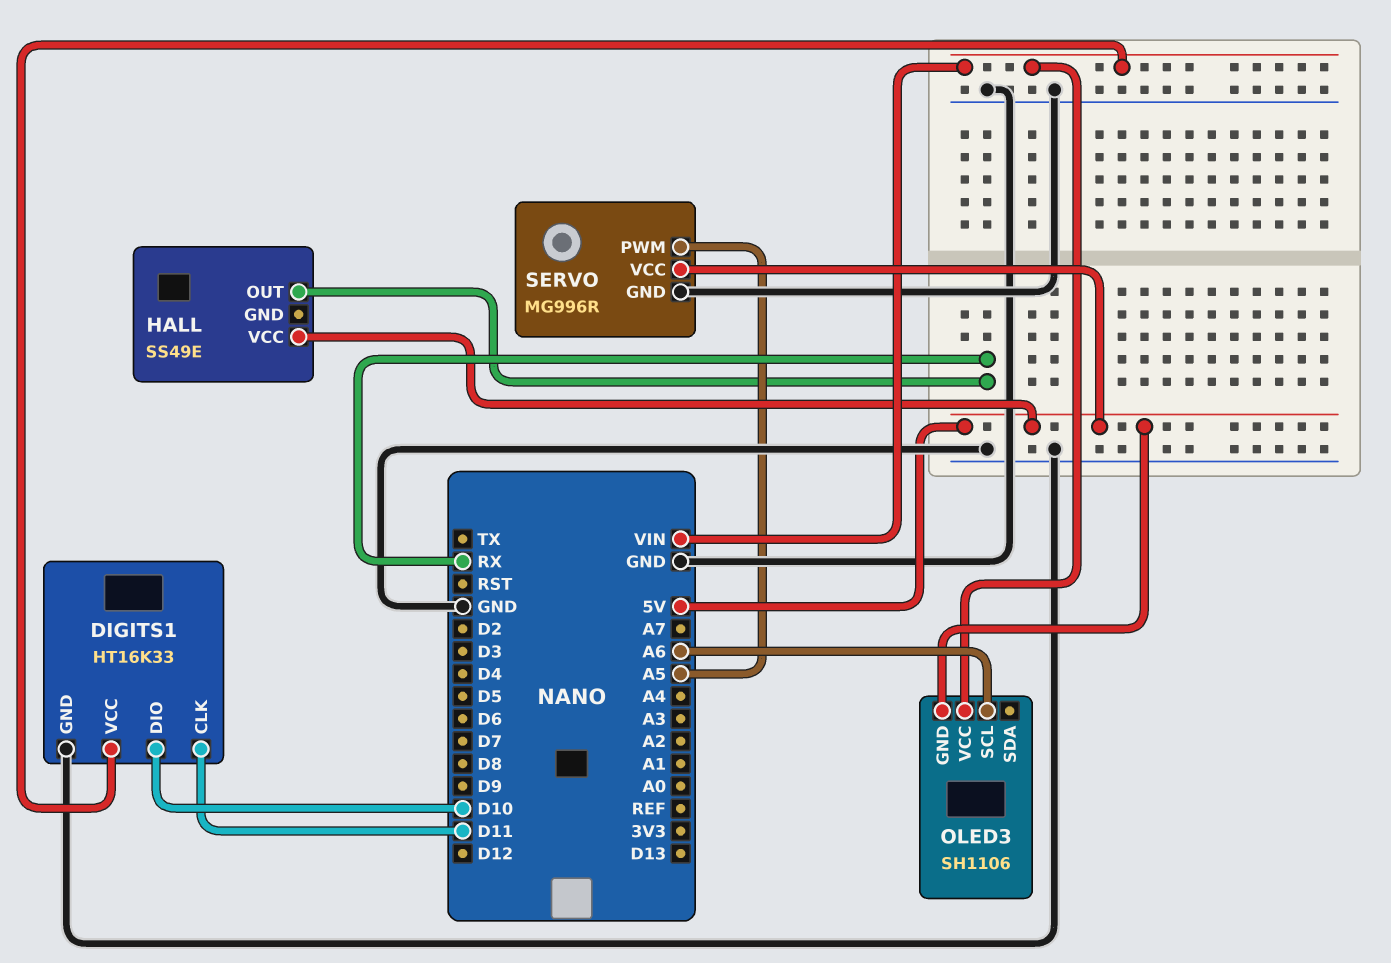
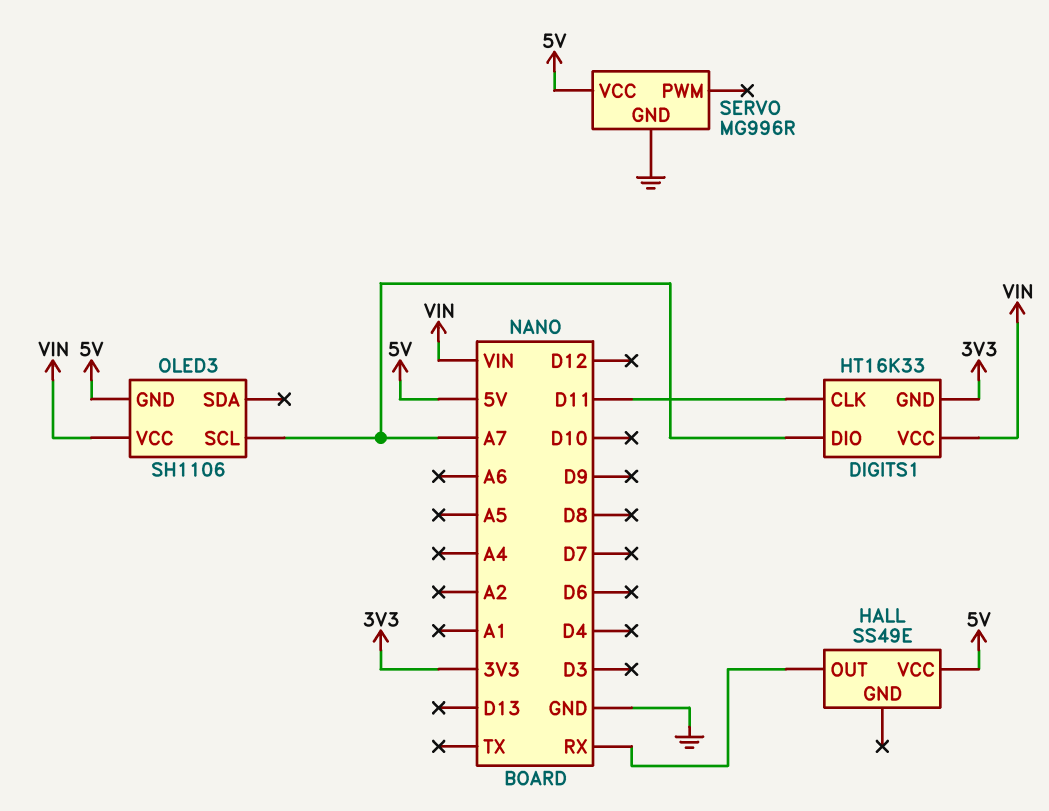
DIGITS1 pin DIO: D10 -> A7
DIGITS1 pin GND: GND -> 3V3
OLED3 pin SCL: A6 -> A7
SERVO pin PWM: A5 -> none

